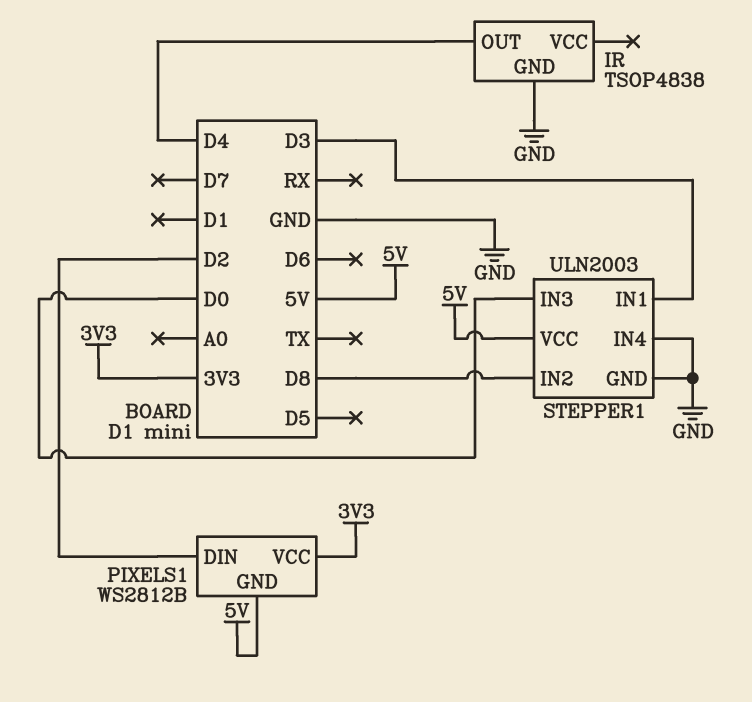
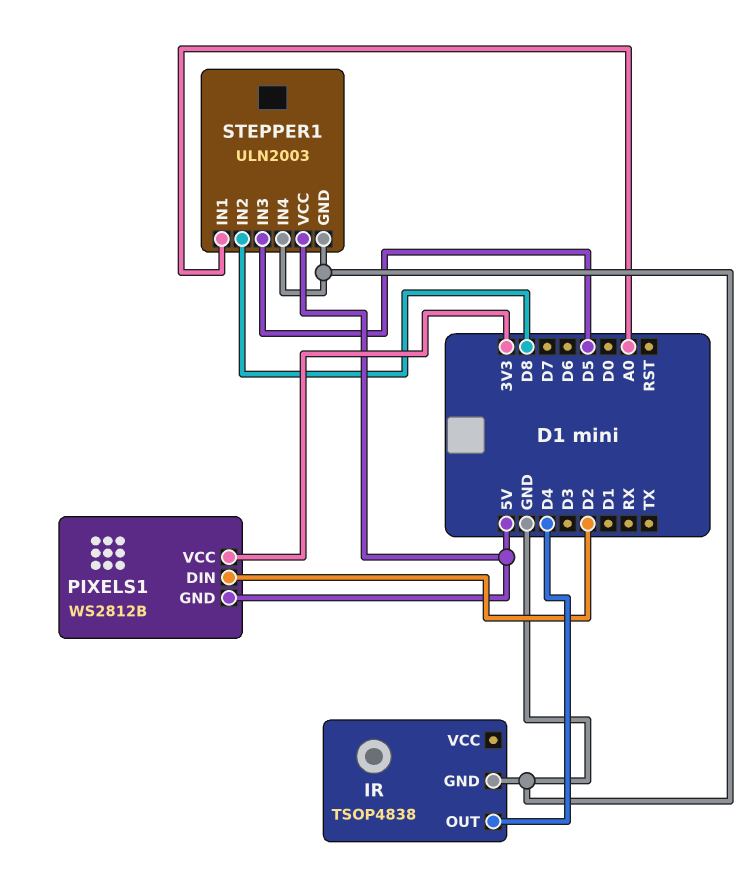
STEPPER1 pin IN1: D3 -> A0
STEPPER1 pin IN3: D0 -> D5

